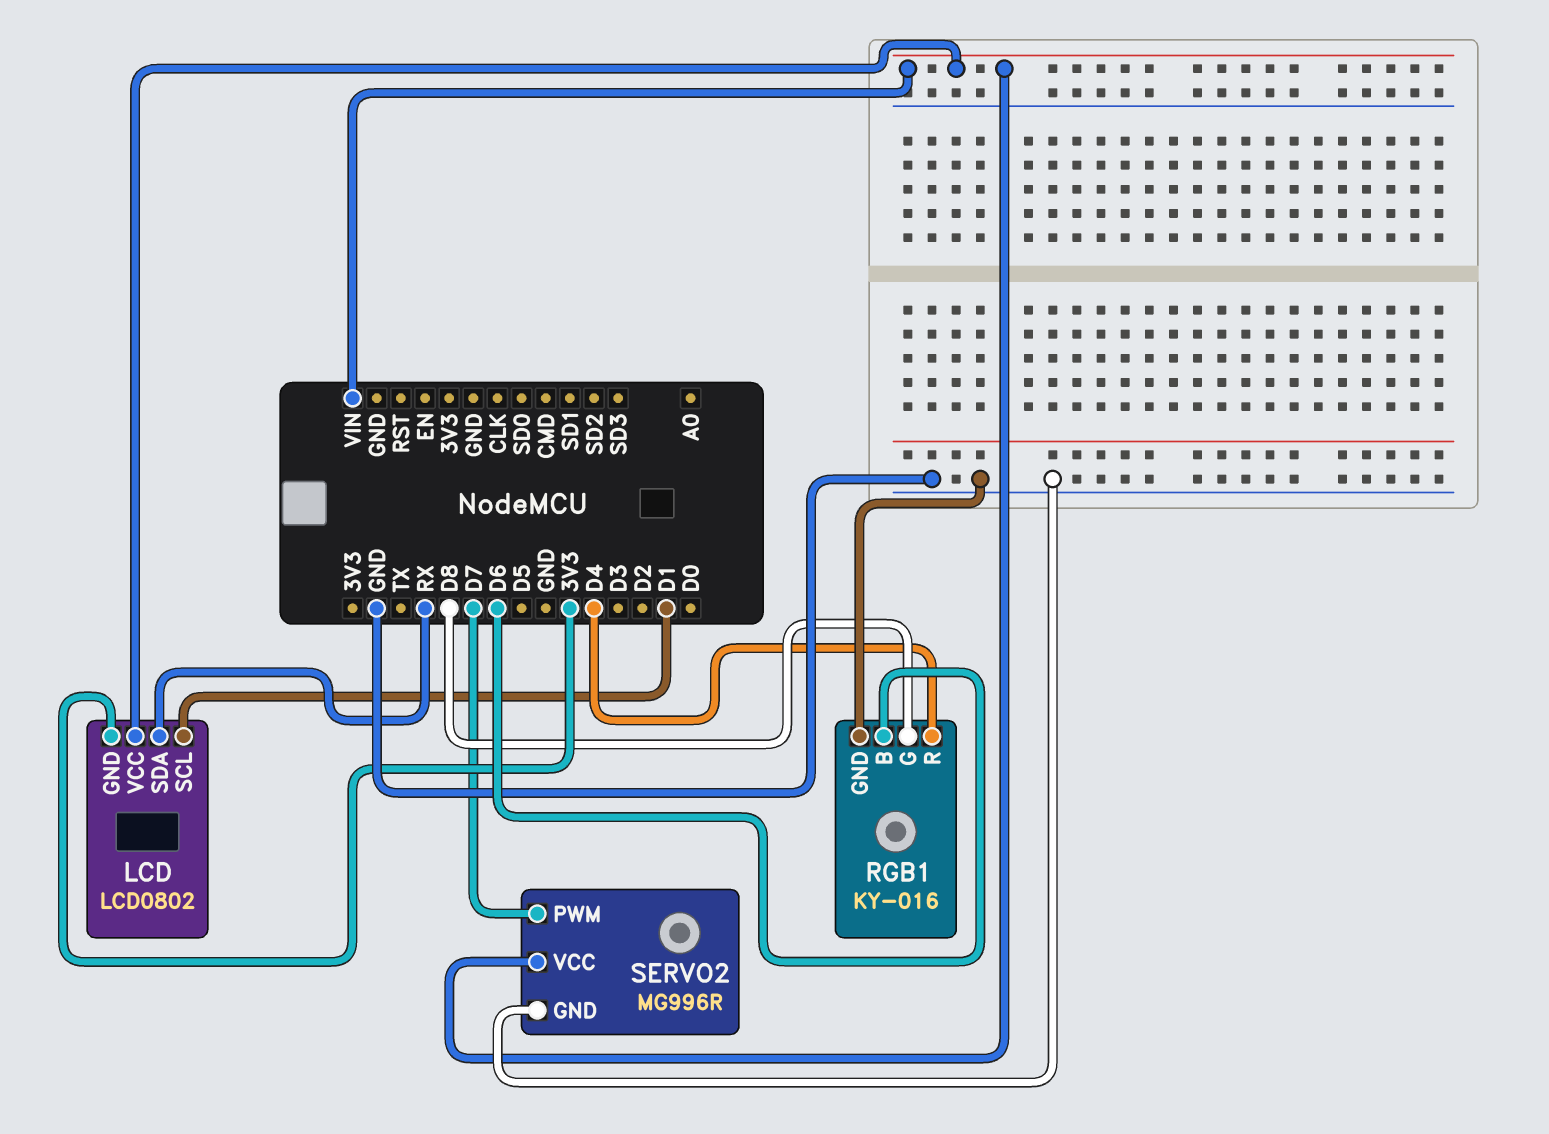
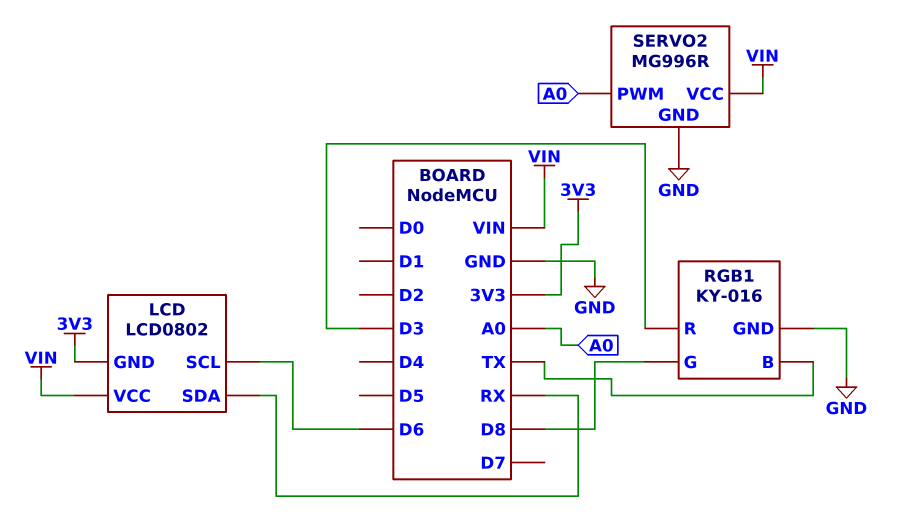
LCD pin SCL: D1 -> D6
RGB1 pin B: D6 -> TX
RGB1 pin R: D4 -> D3
SERVO2 pin PWM: D7 -> A0

